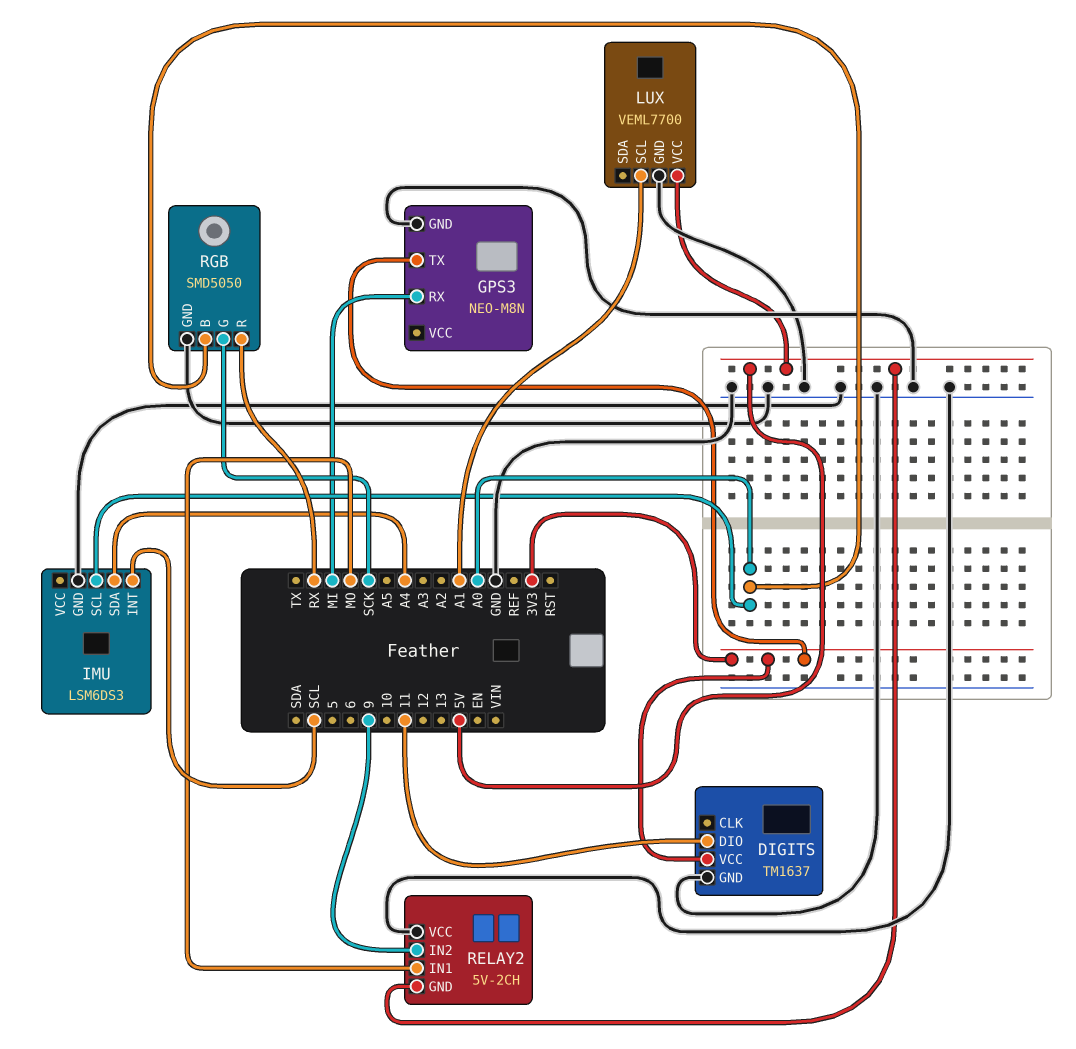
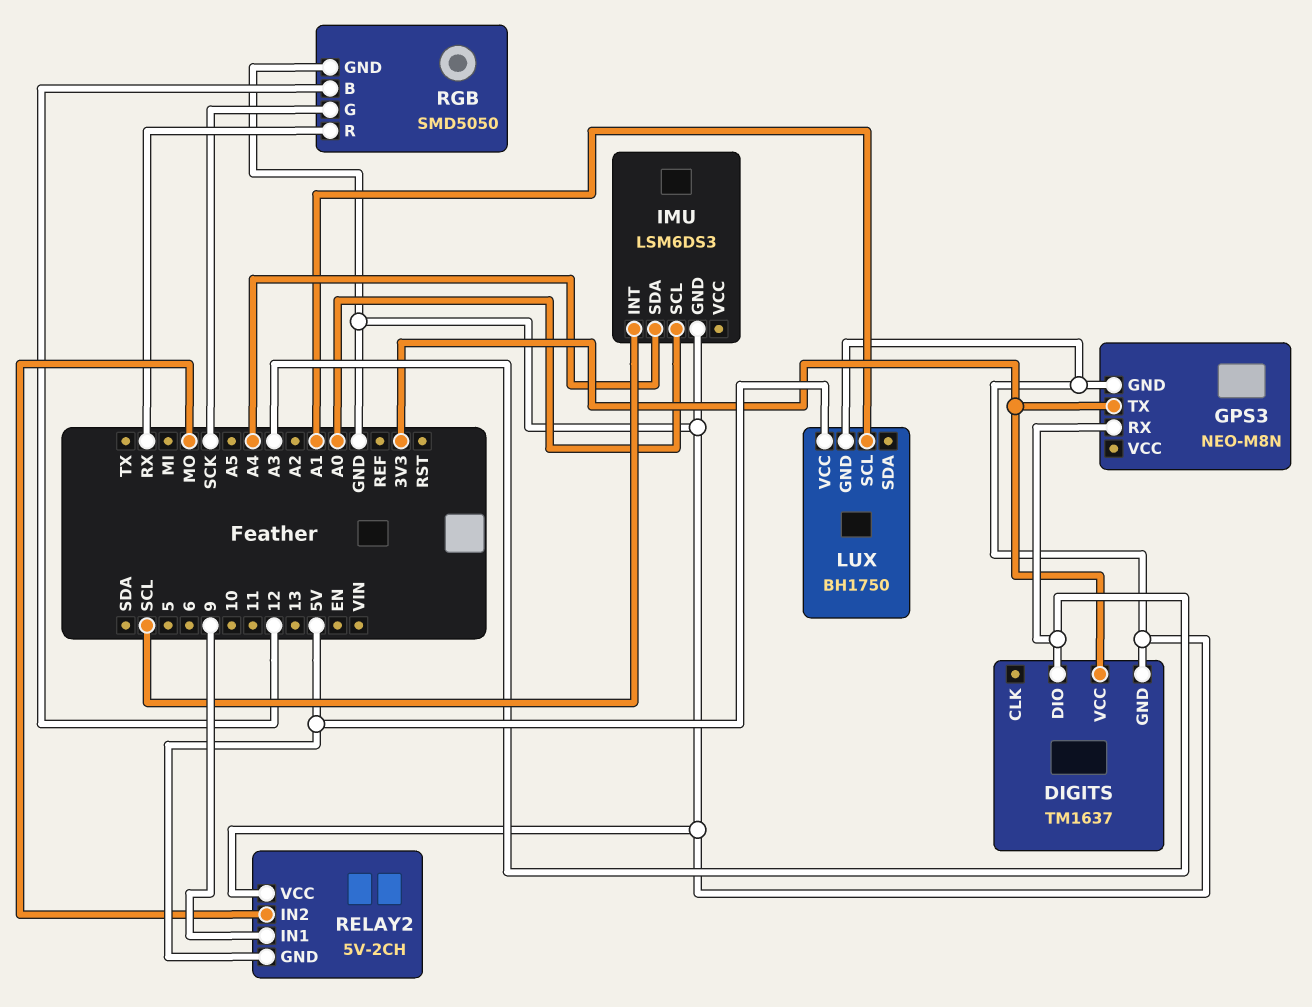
DIGITS pin DIO: 11 -> A3
GPS3 pin RX: MI -> A3
LUX: VEML7700 -> BH1750
RELAY2 pin IN1: MO -> 9
RELAY2 pin IN2: 9 -> MO
RGB pin B: A0 -> 12

